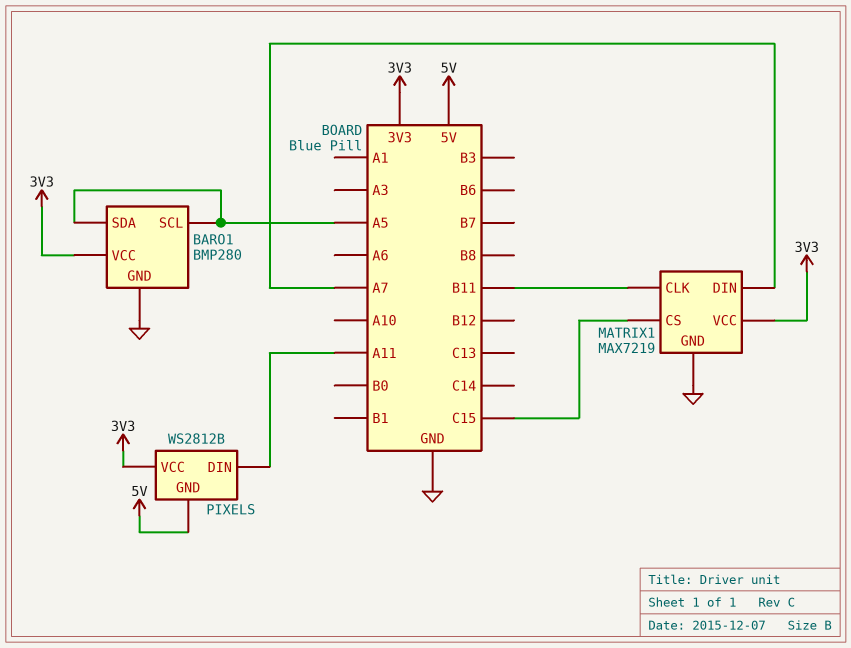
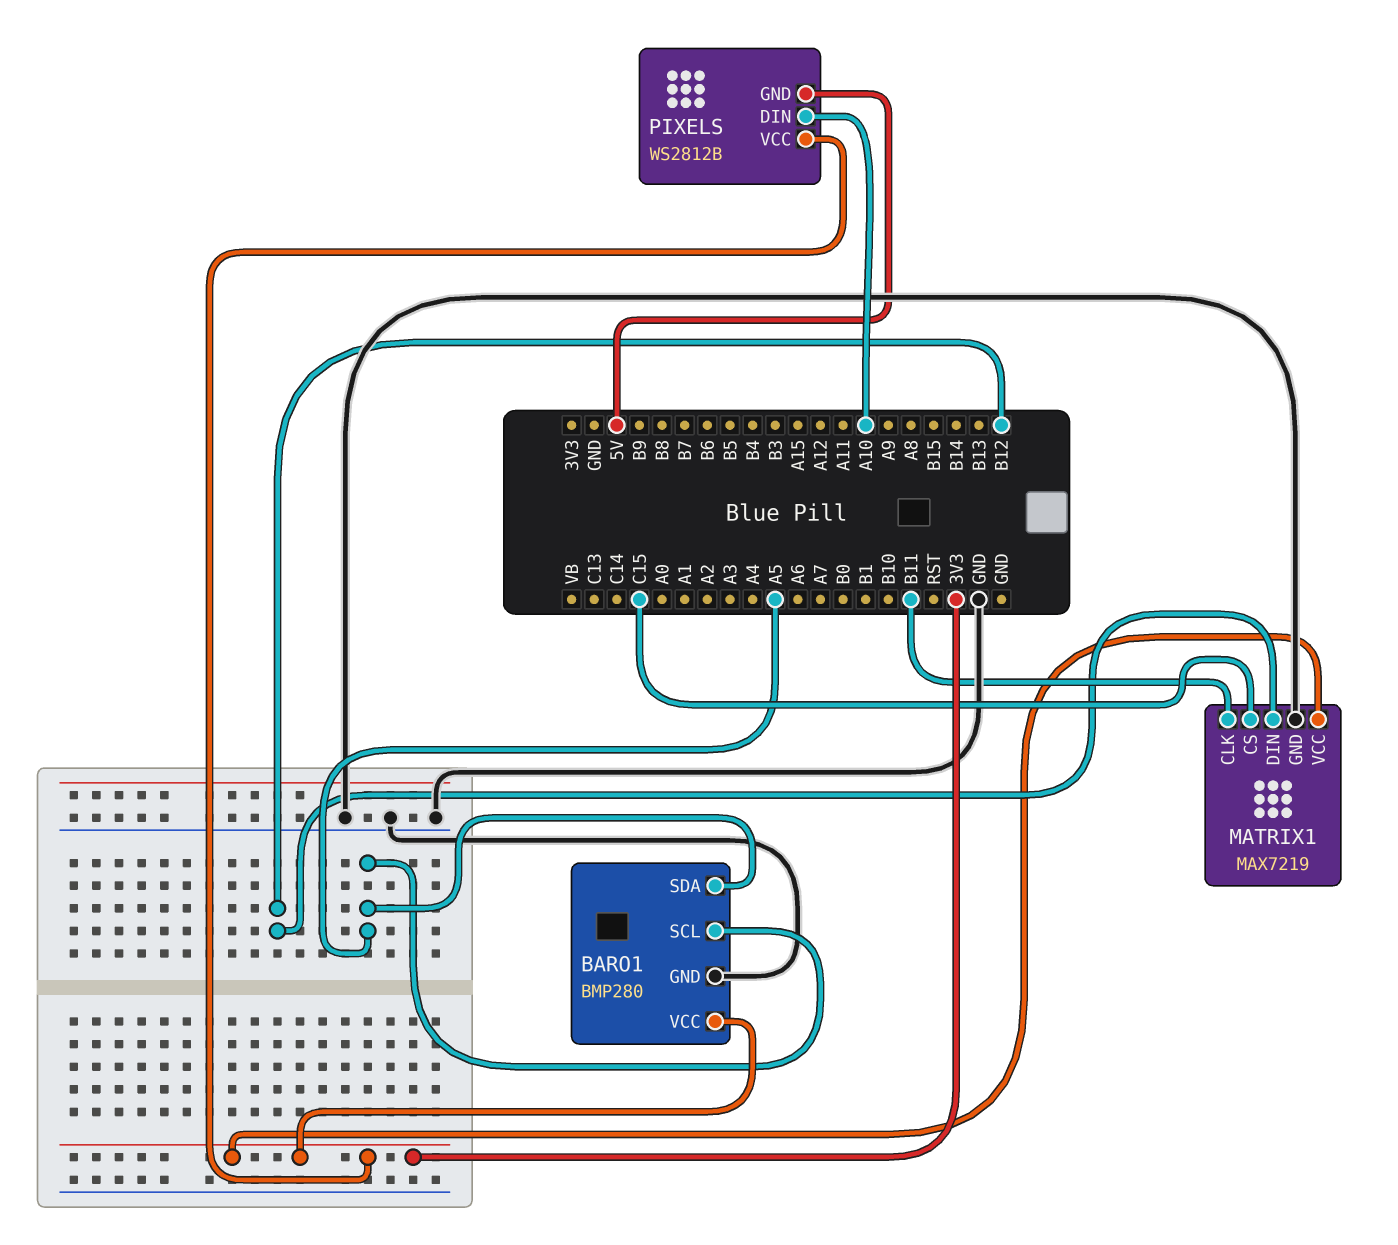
MATRIX1 pin DIN: A7 -> B12
PIXELS pin DIN: A11 -> A10

